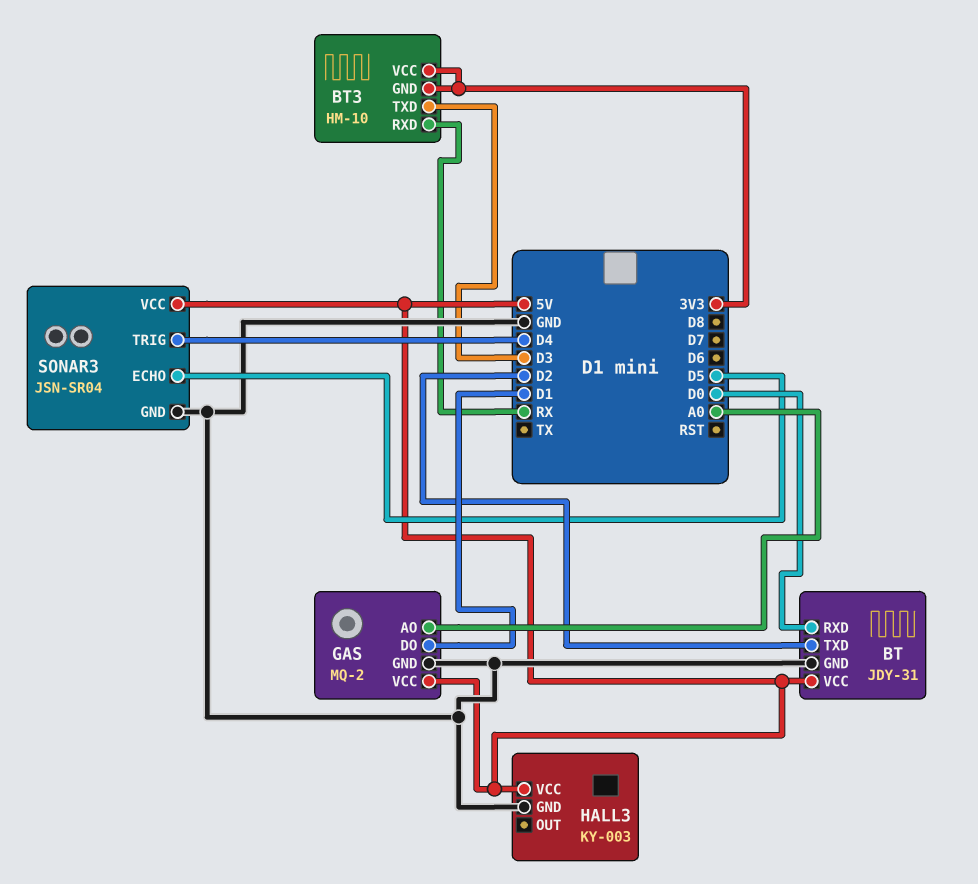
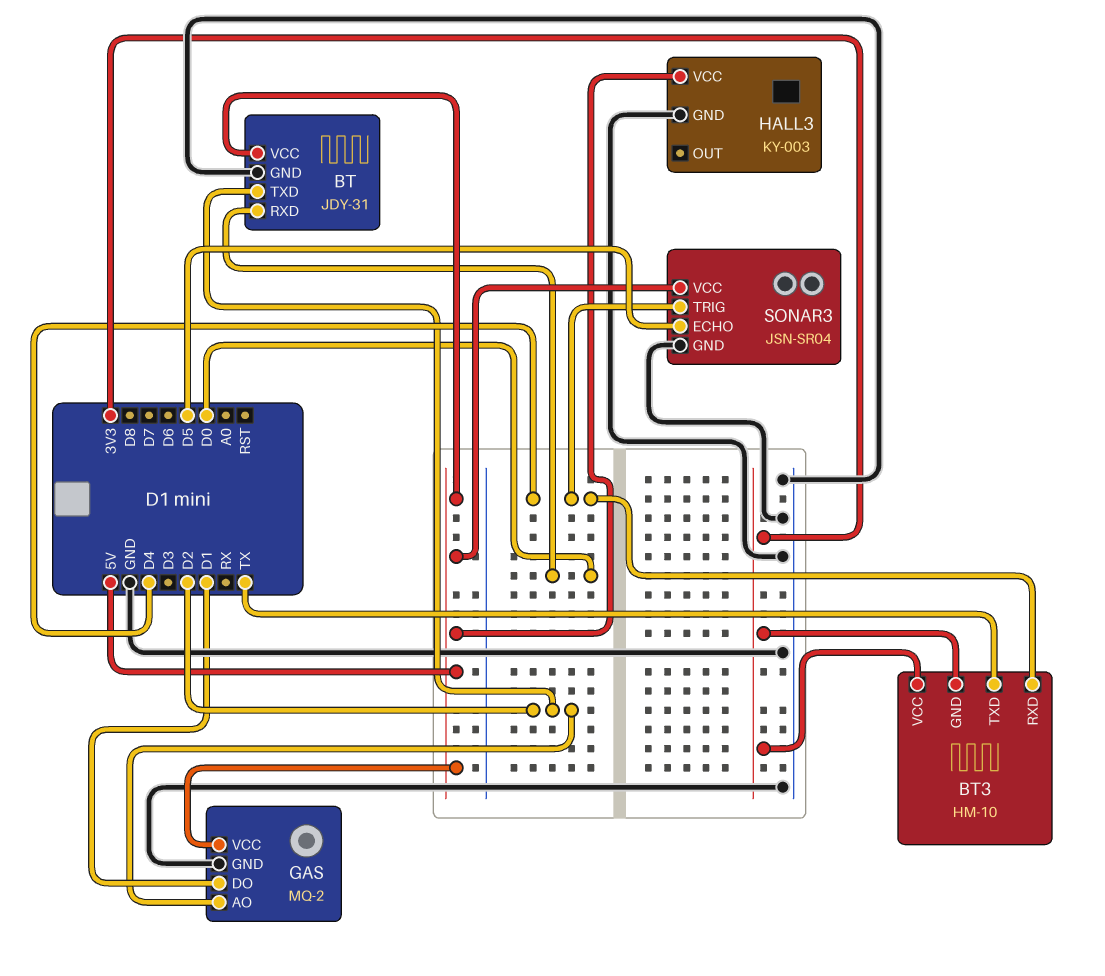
BT3 pin RXD: RX -> D4
BT3 pin TXD: D3 -> TX
GAS pin AO: A0 -> D2

